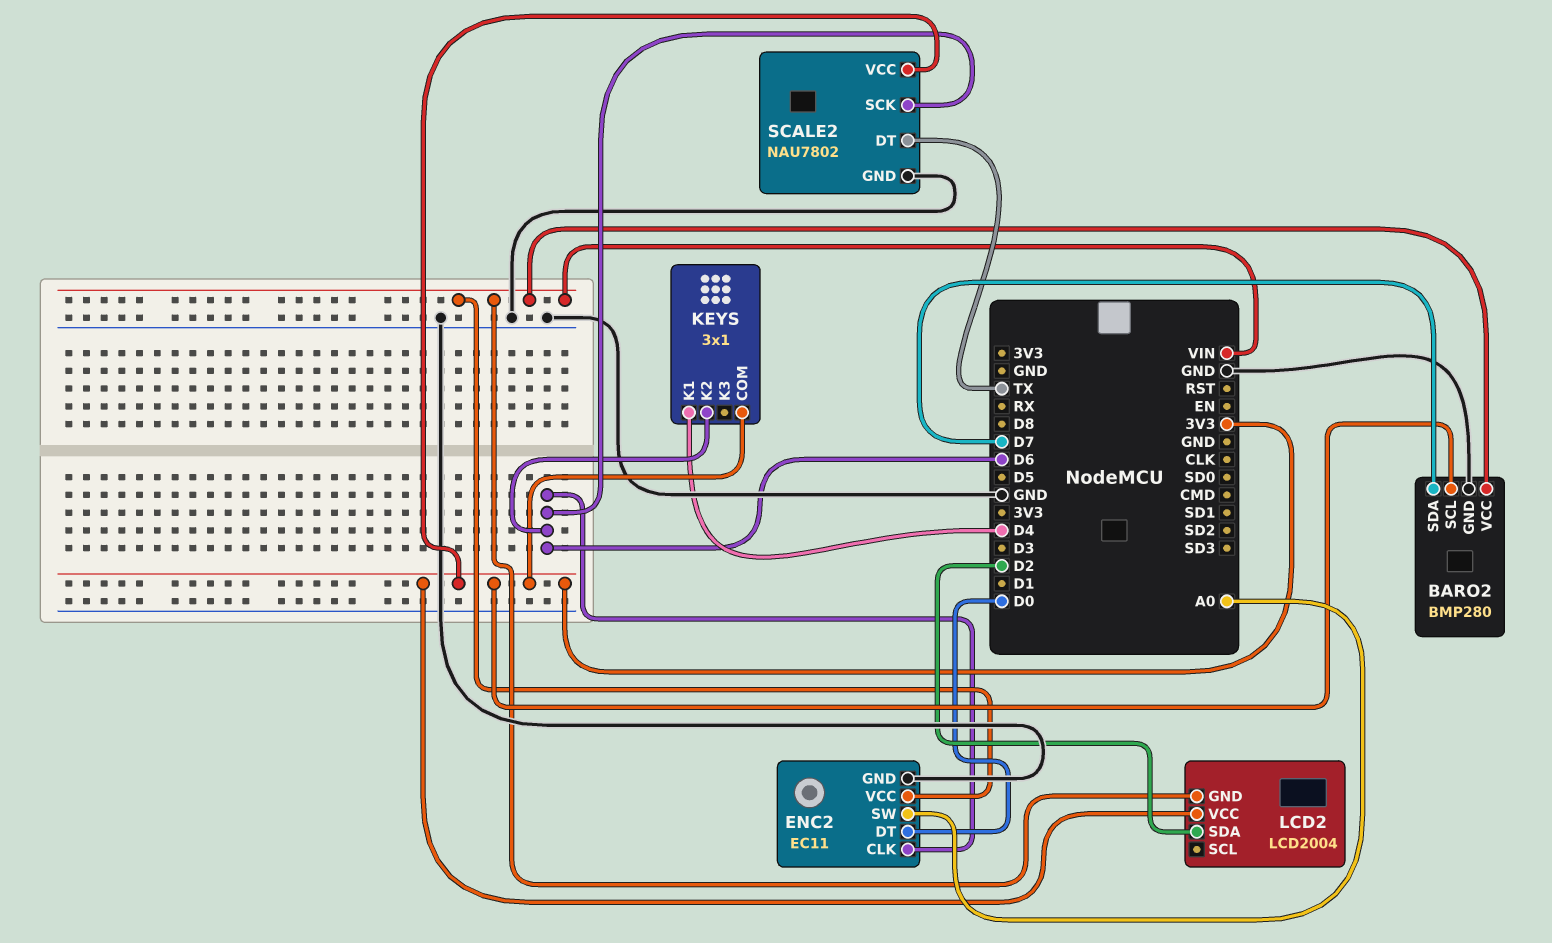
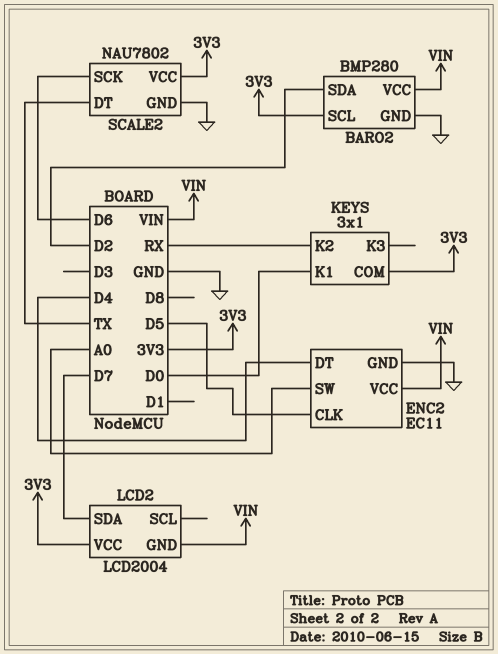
BARO2 pin SDA: D7 -> D2
ENC2 pin CLK: D6 -> D5
ENC2 pin DT: D0 -> D4
KEYS pin K1: D4 -> D0
KEYS pin K2: D6 -> RX
LCD2 pin SDA: D2 -> D7

